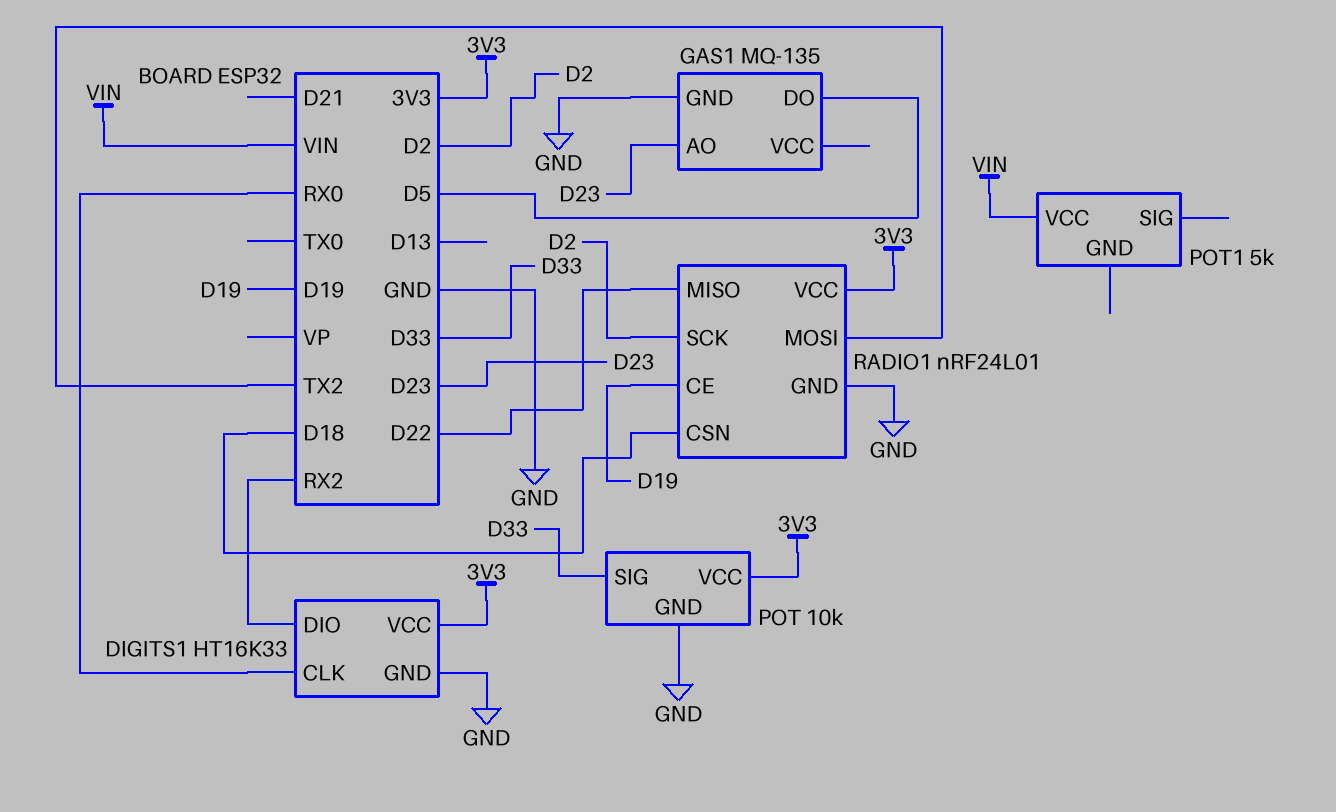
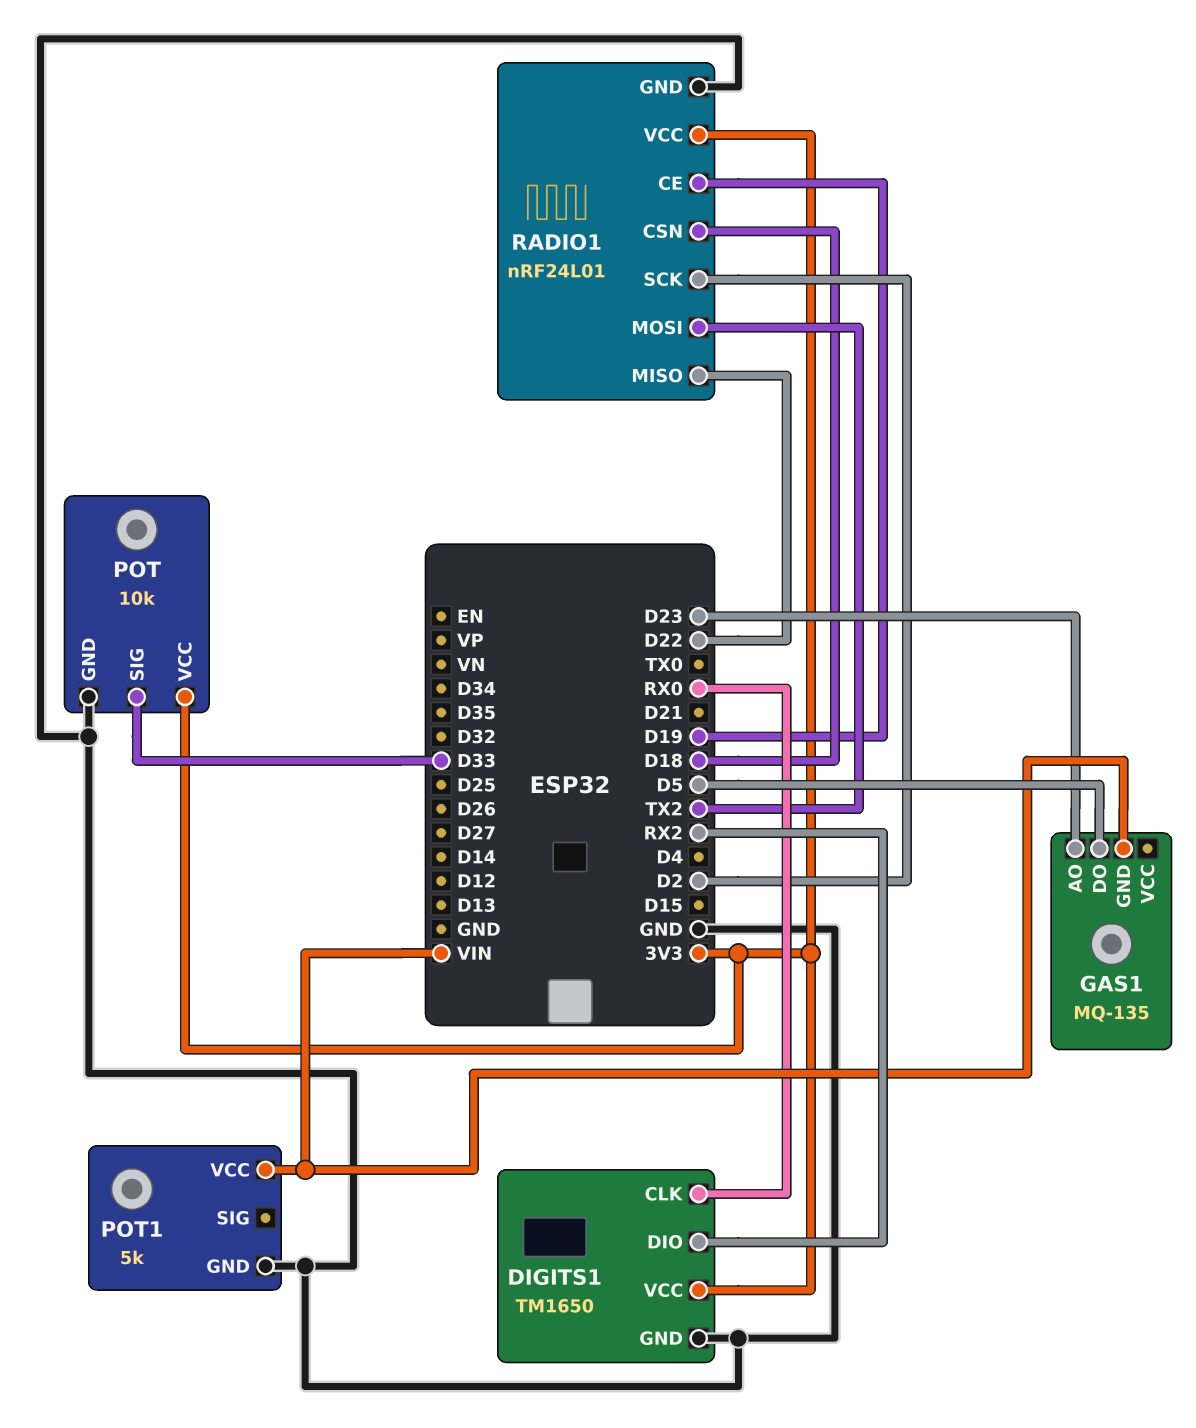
DIGITS1: HT16K33 -> TM1650
GAS1 pin GND: GND -> VIN
POT1 pin GND: none -> GND

